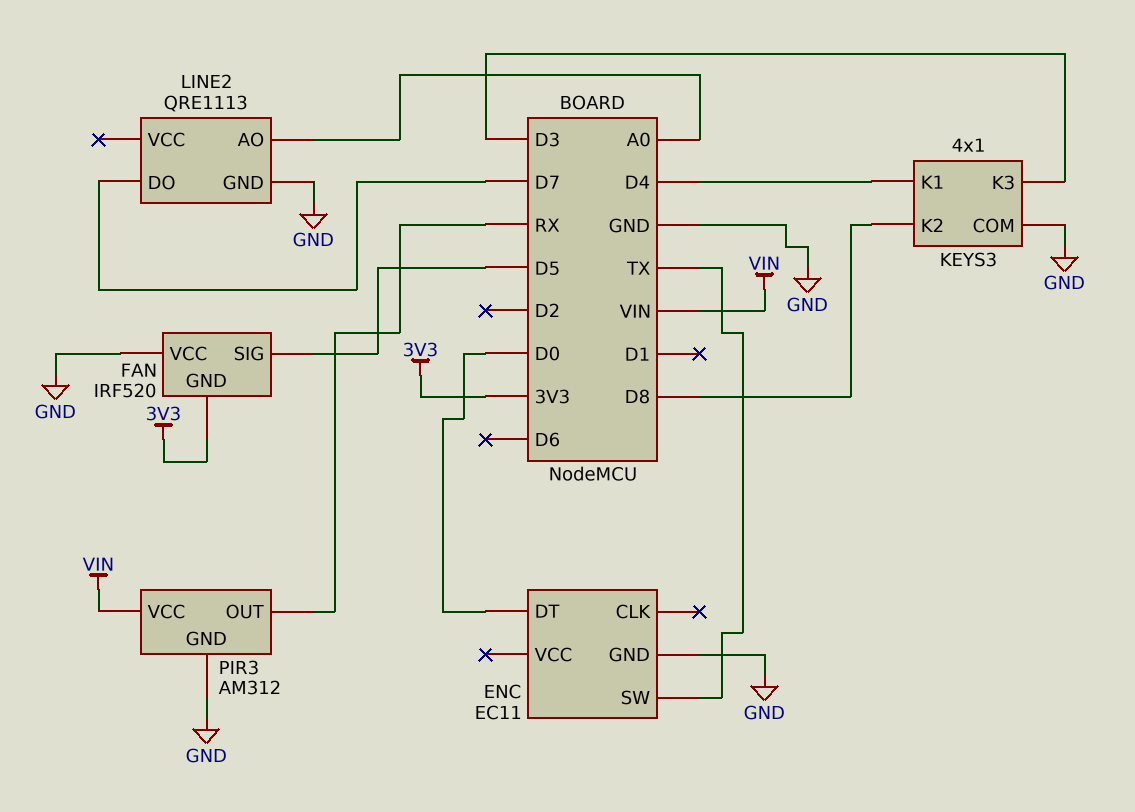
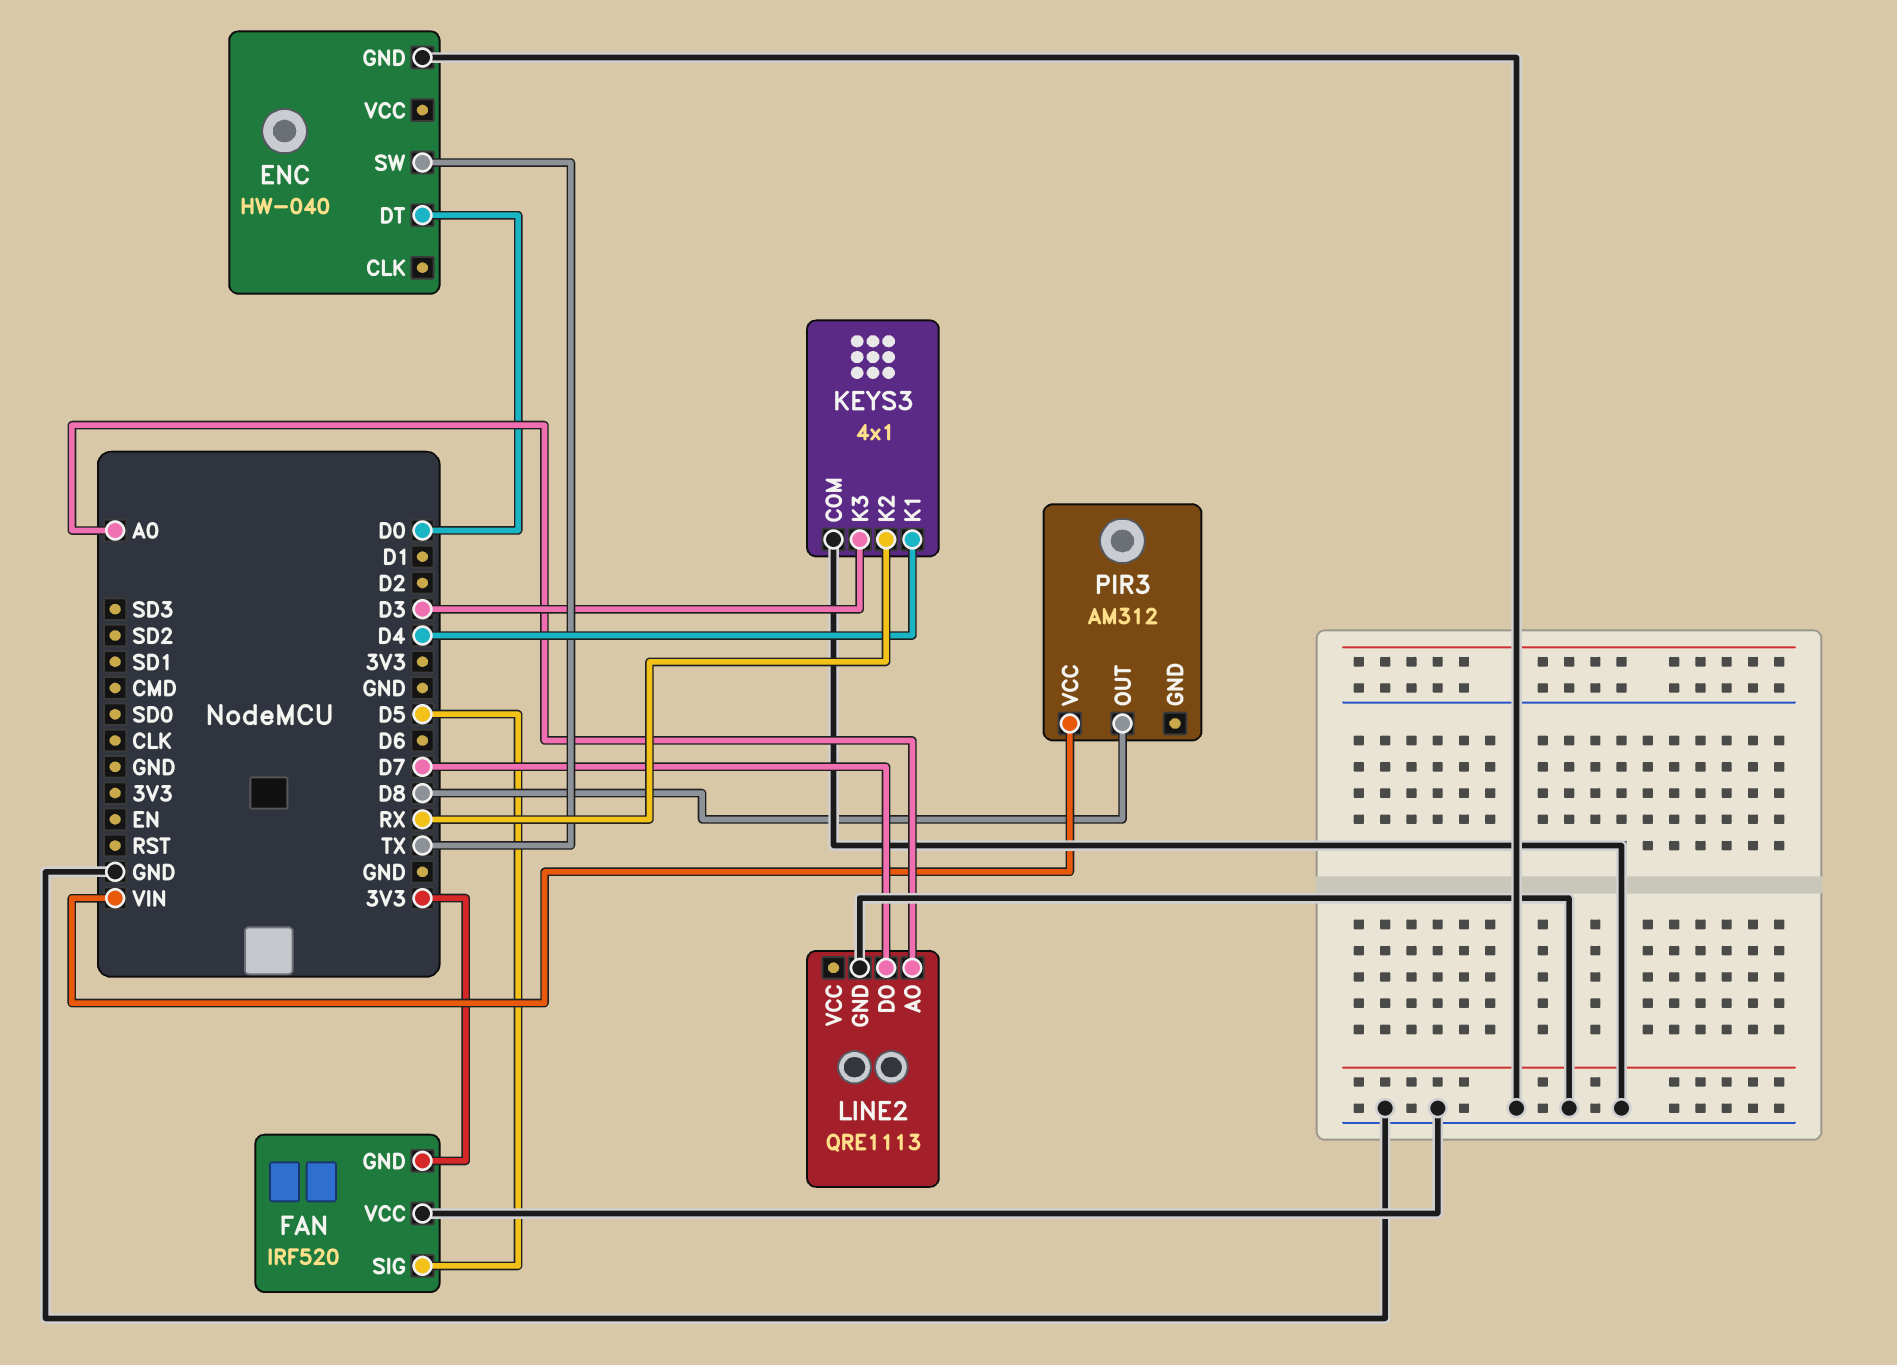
ENC: EC11 -> HW-040
KEYS3 pin K2: D8 -> RX
PIR3 pin GND: GND -> none
PIR3 pin OUT: RX -> D8

